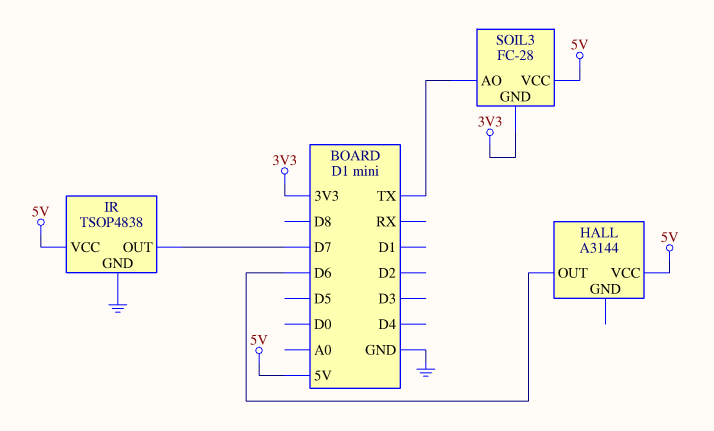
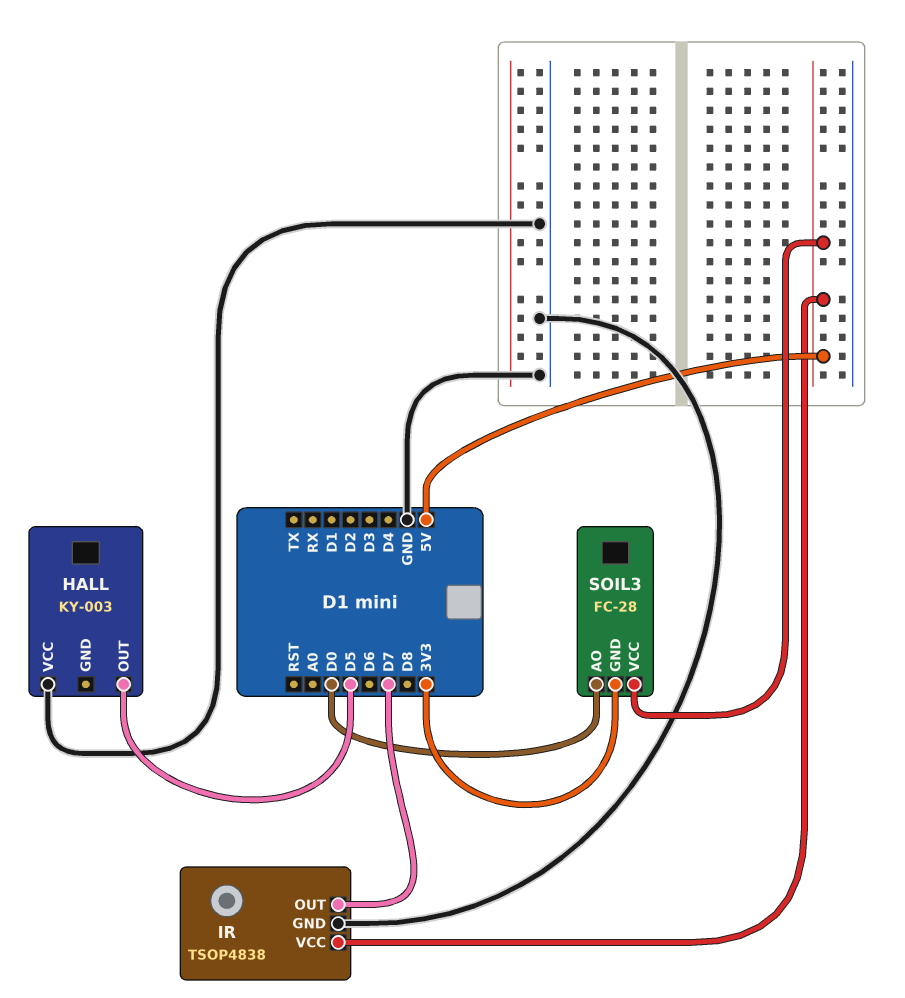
HALL: A3144 -> KY-003
HALL pin OUT: D6 -> D5
HALL pin VCC: 5V -> GND
SOIL3 pin AO: TX -> D0

